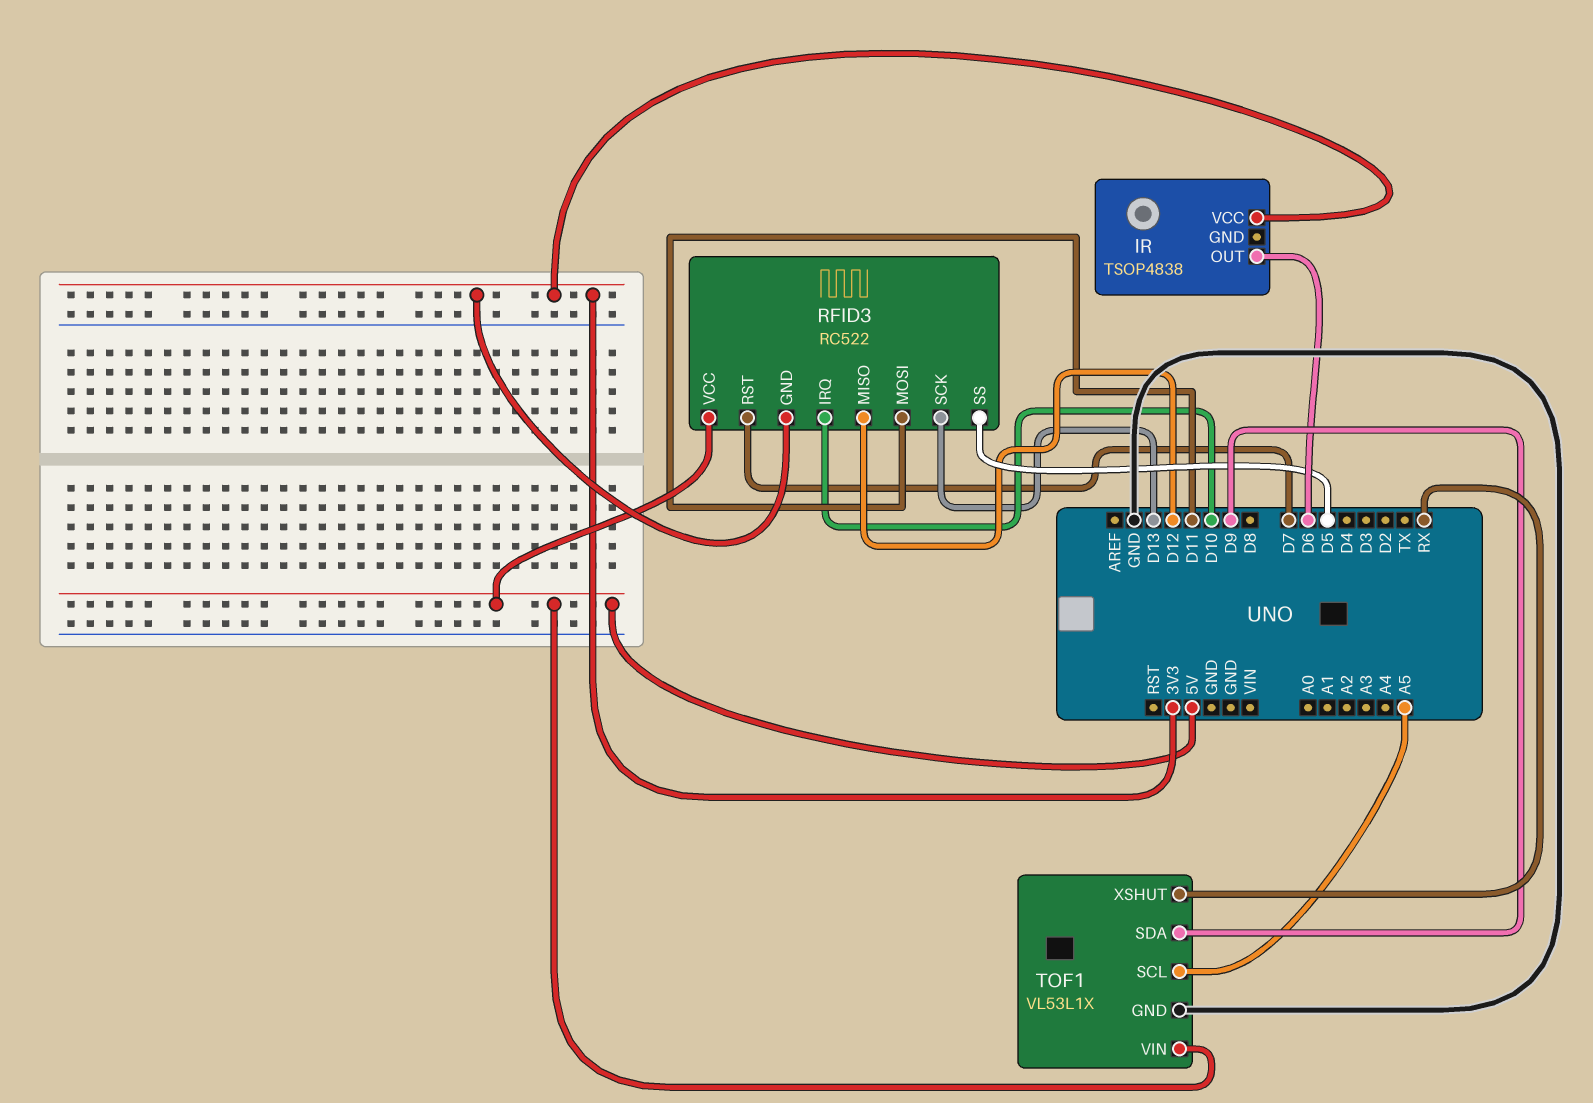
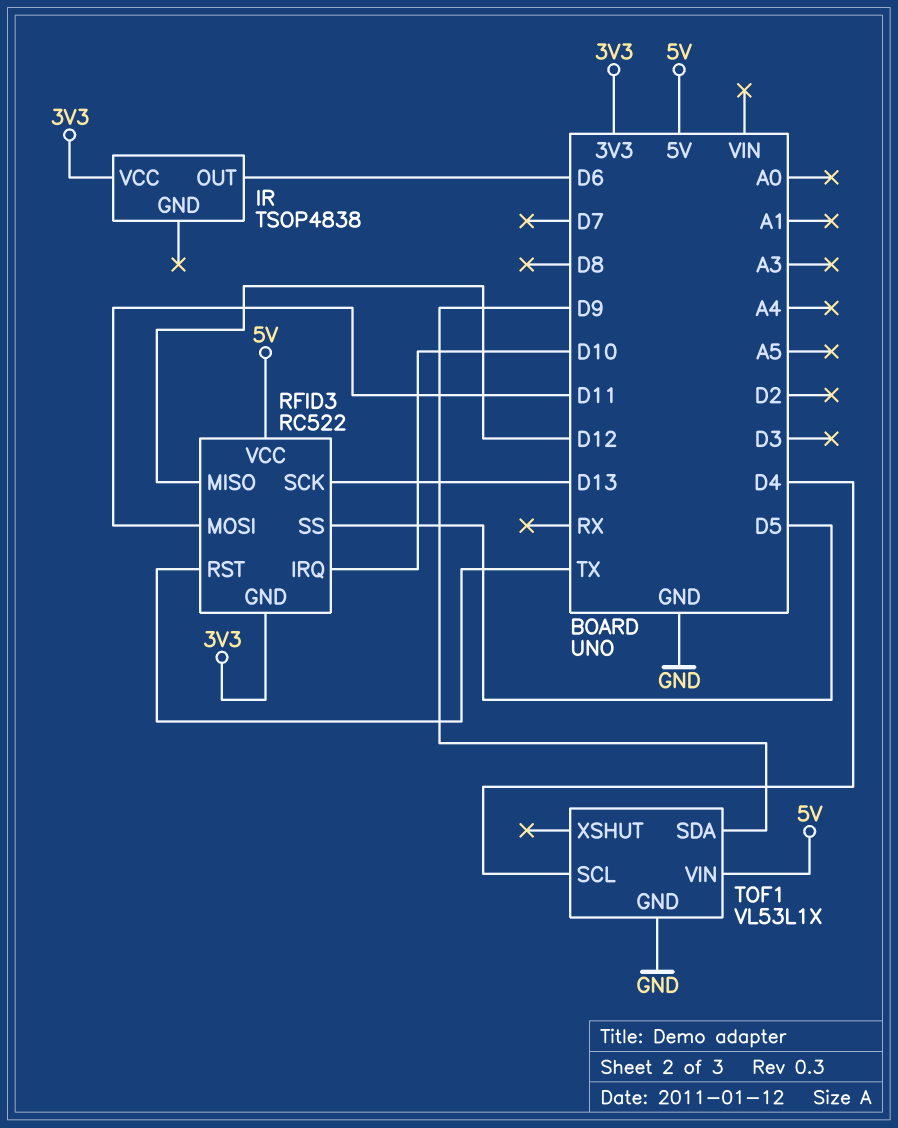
RFID3 pin RST: D7 -> TX
TOF1 pin SCL: A5 -> D4
TOF1 pin XSHUT: RX -> none

